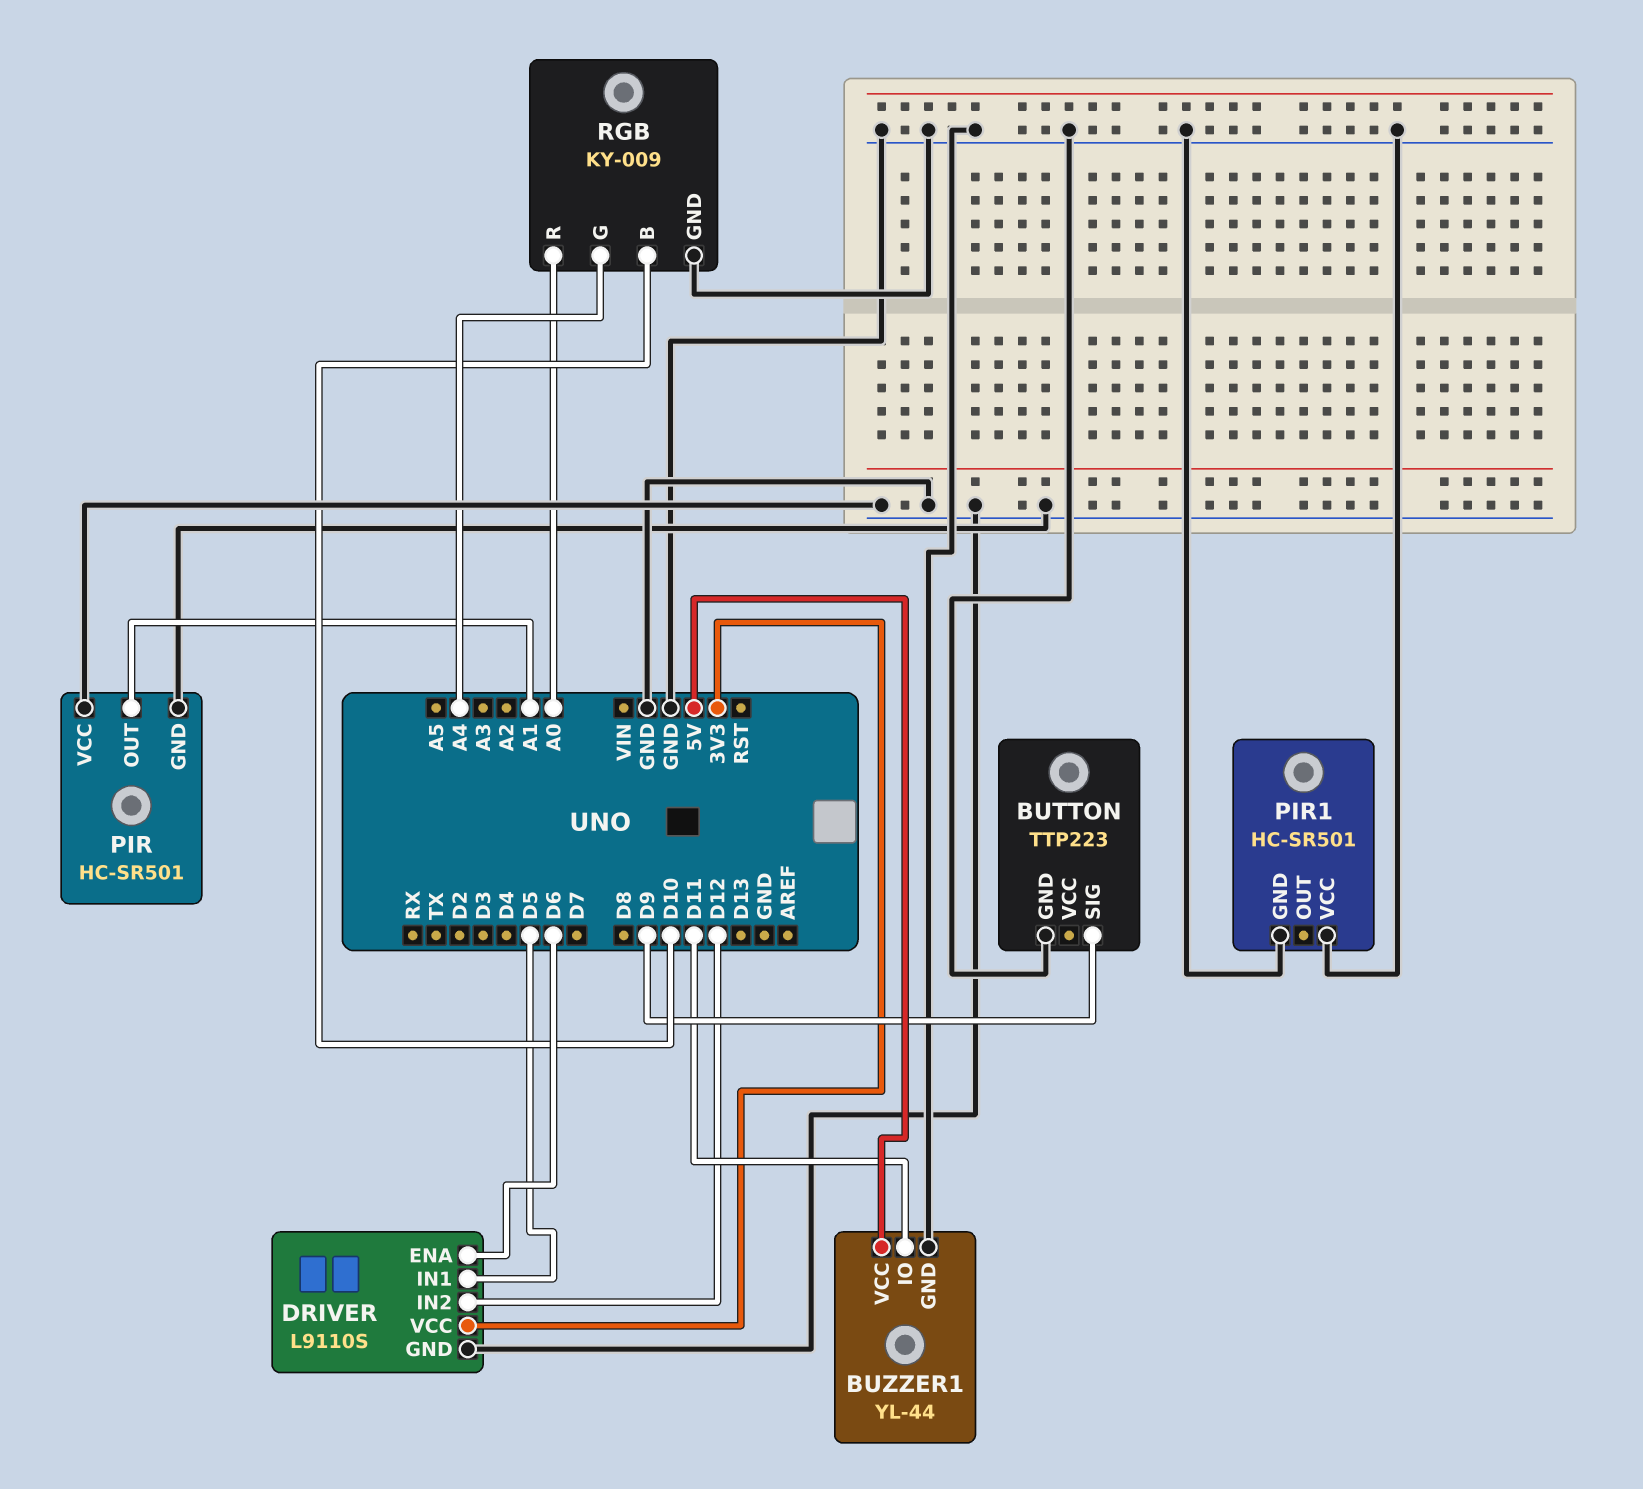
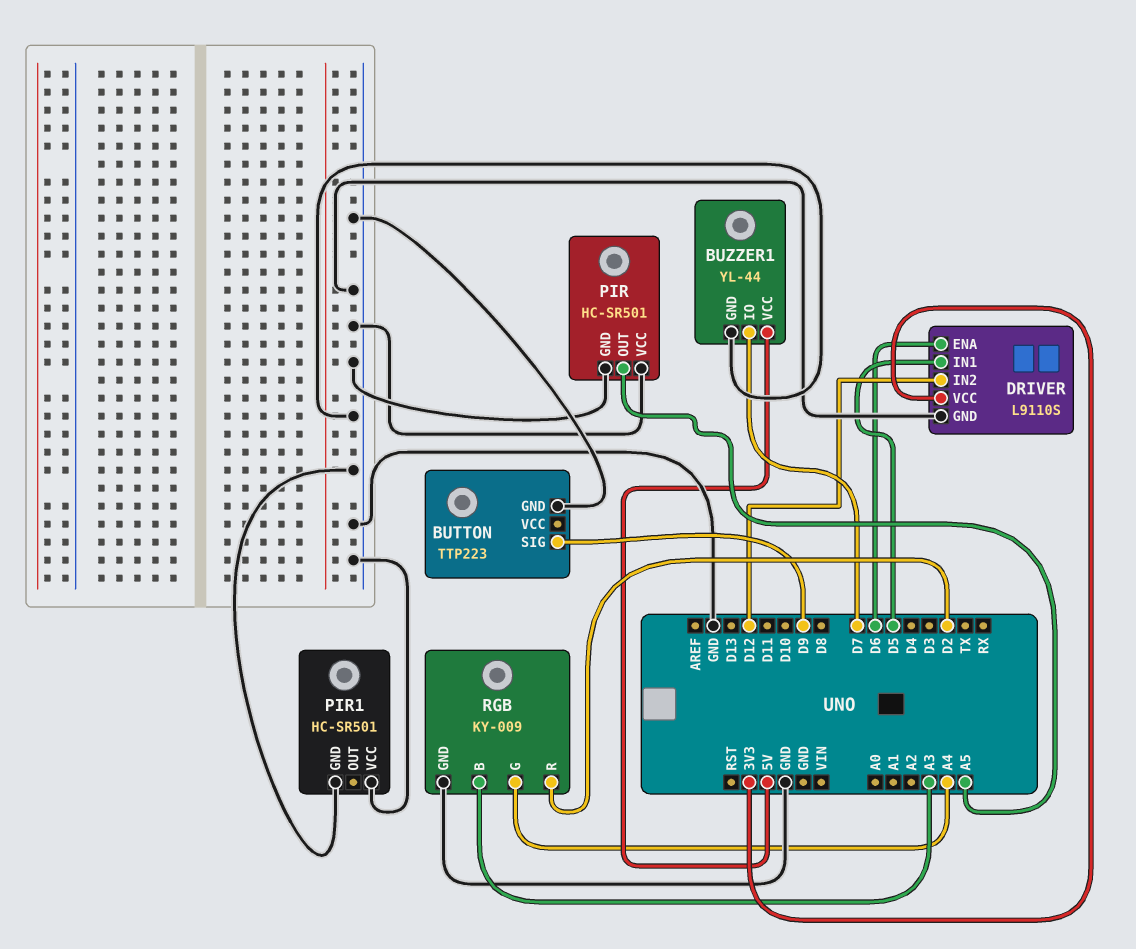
BUZZER1 pin IO: D11 -> D7
PIR pin OUT: A1 -> A5
RGB pin B: D10 -> A3
RGB pin R: A0 -> D2

